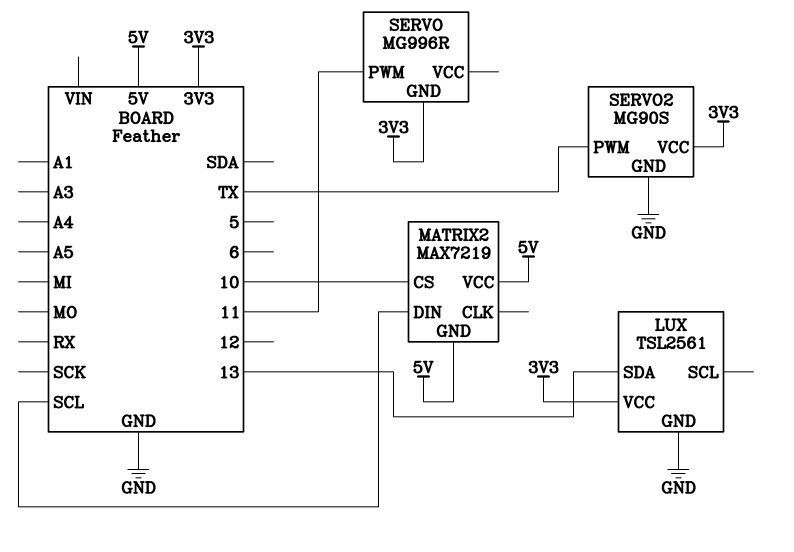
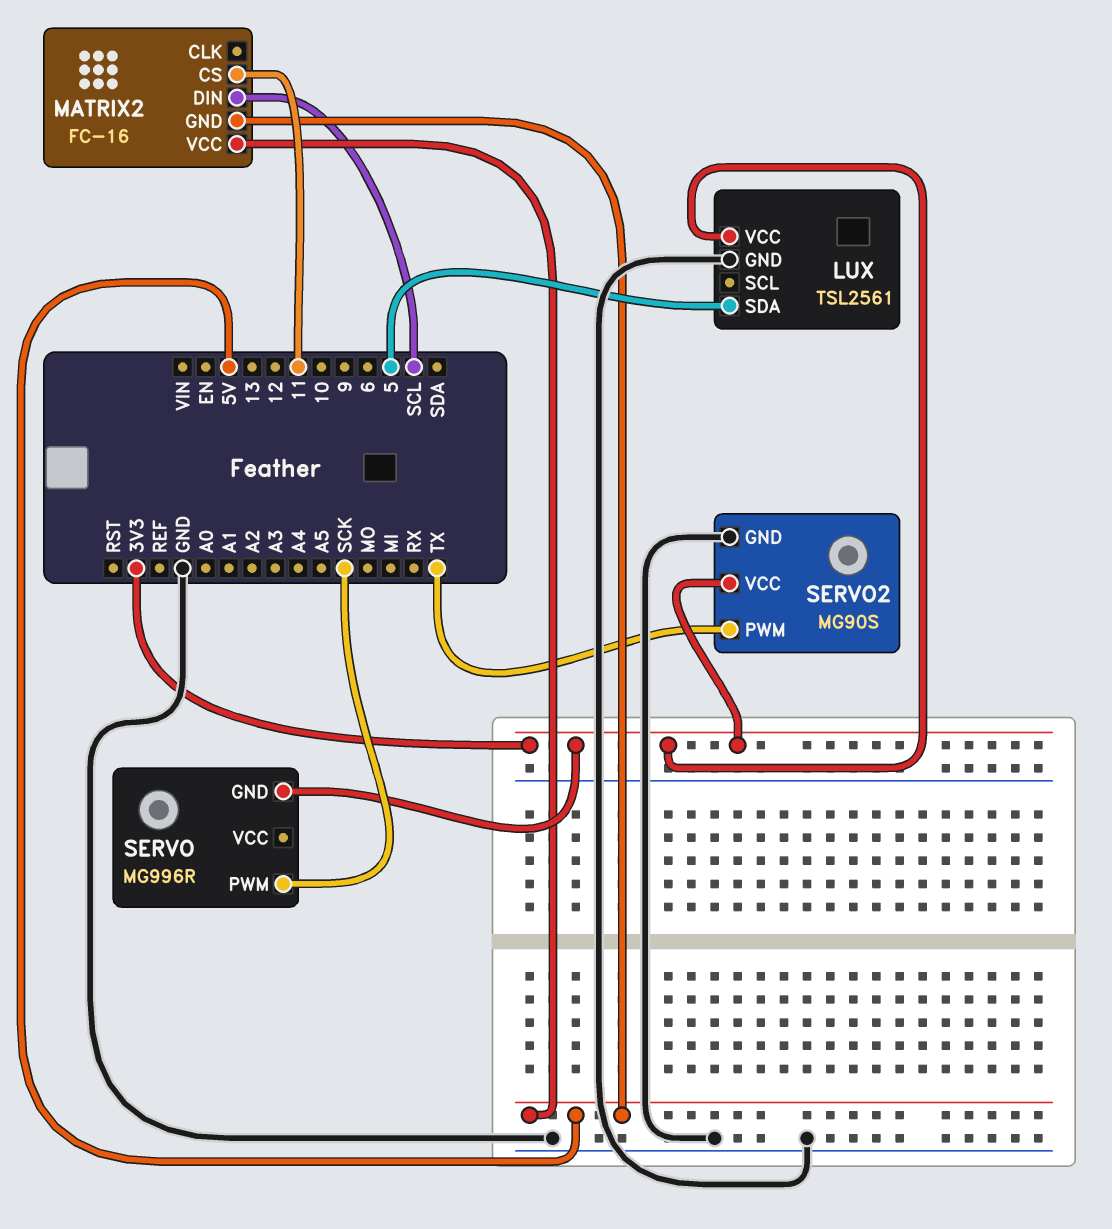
LUX pin SDA: 13 -> 5
MATRIX2: MAX7219 -> FC-16
MATRIX2 pin CS: 10 -> 11
SERVO pin PWM: 11 -> SCK

